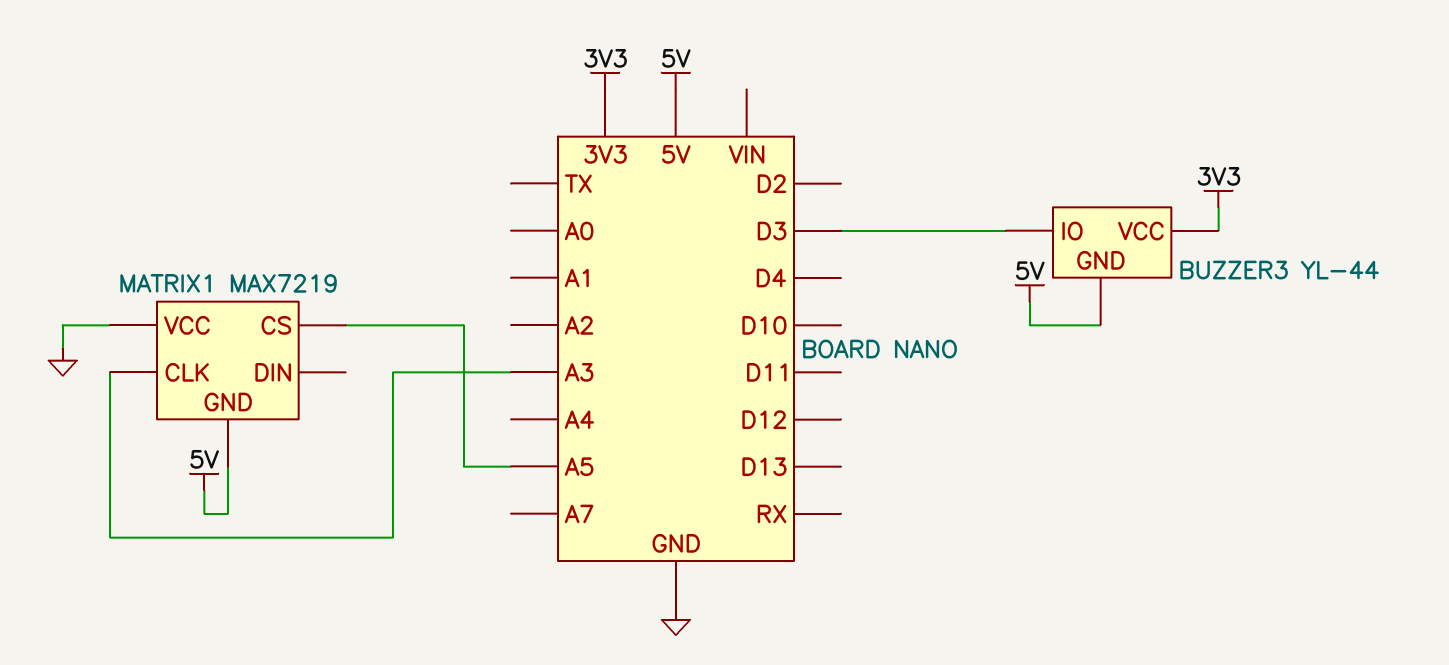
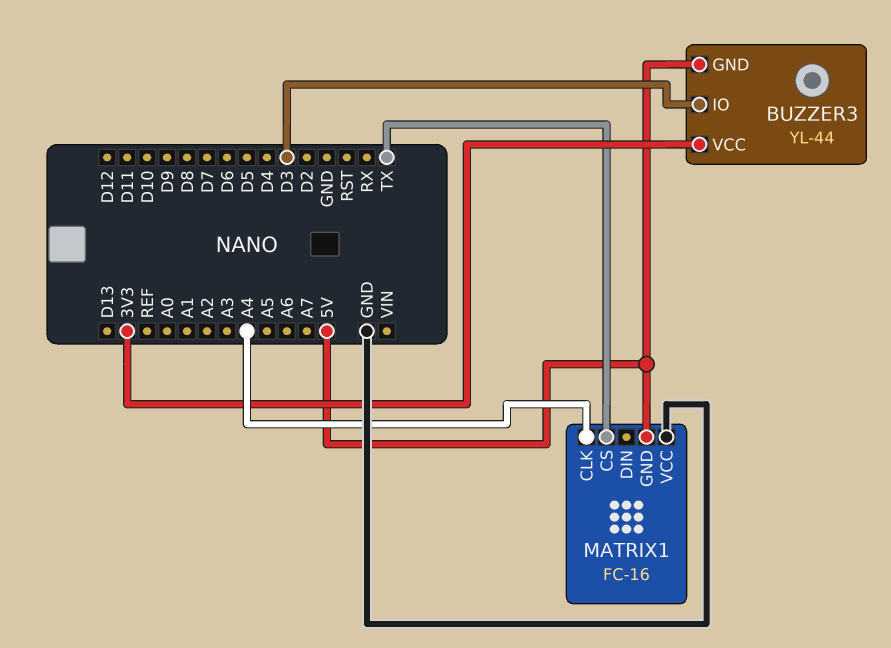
MATRIX1: MAX7219 -> FC-16
MATRIX1 pin CLK: A3 -> A4
MATRIX1 pin CS: A5 -> TX

